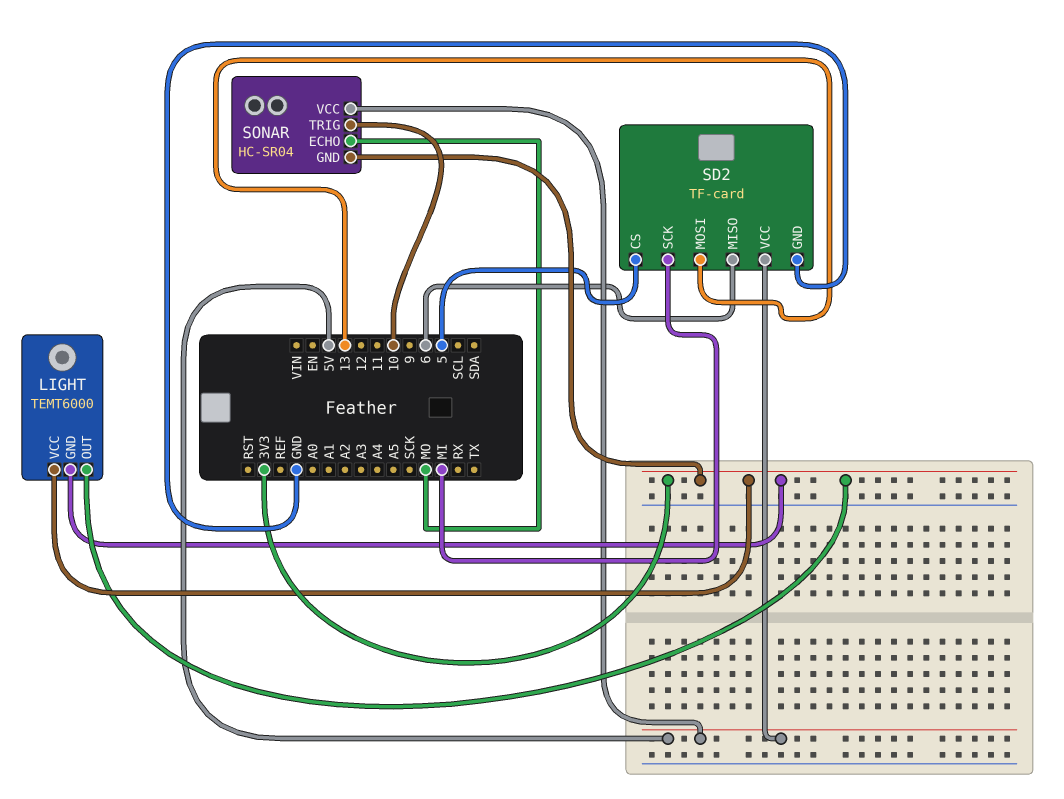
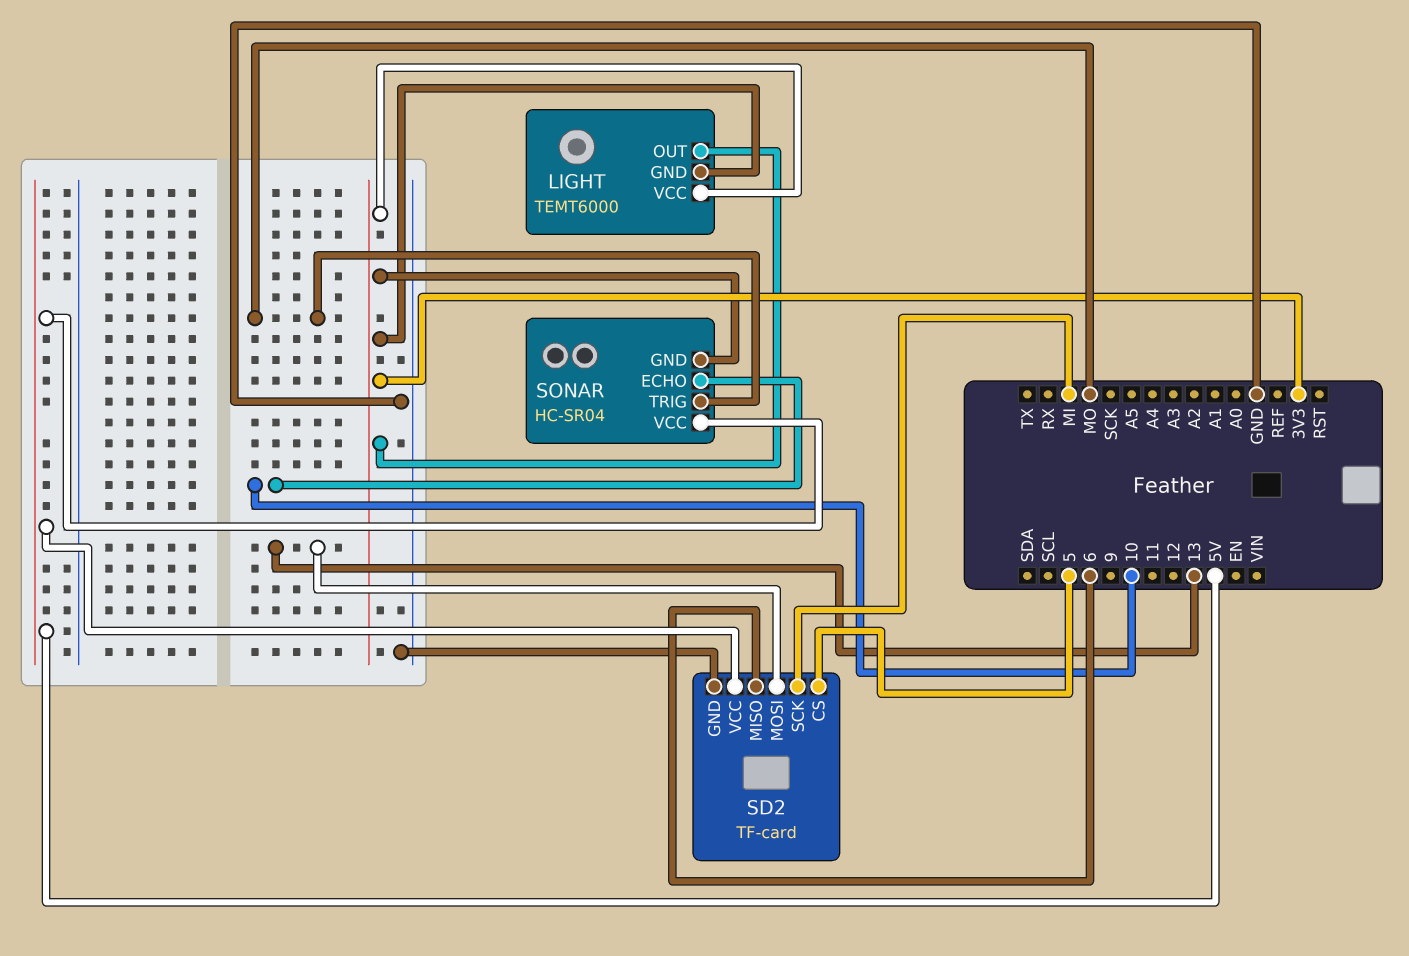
SONAR pin ECHO: MO -> 10
SONAR pin TRIG: 10 -> MO

